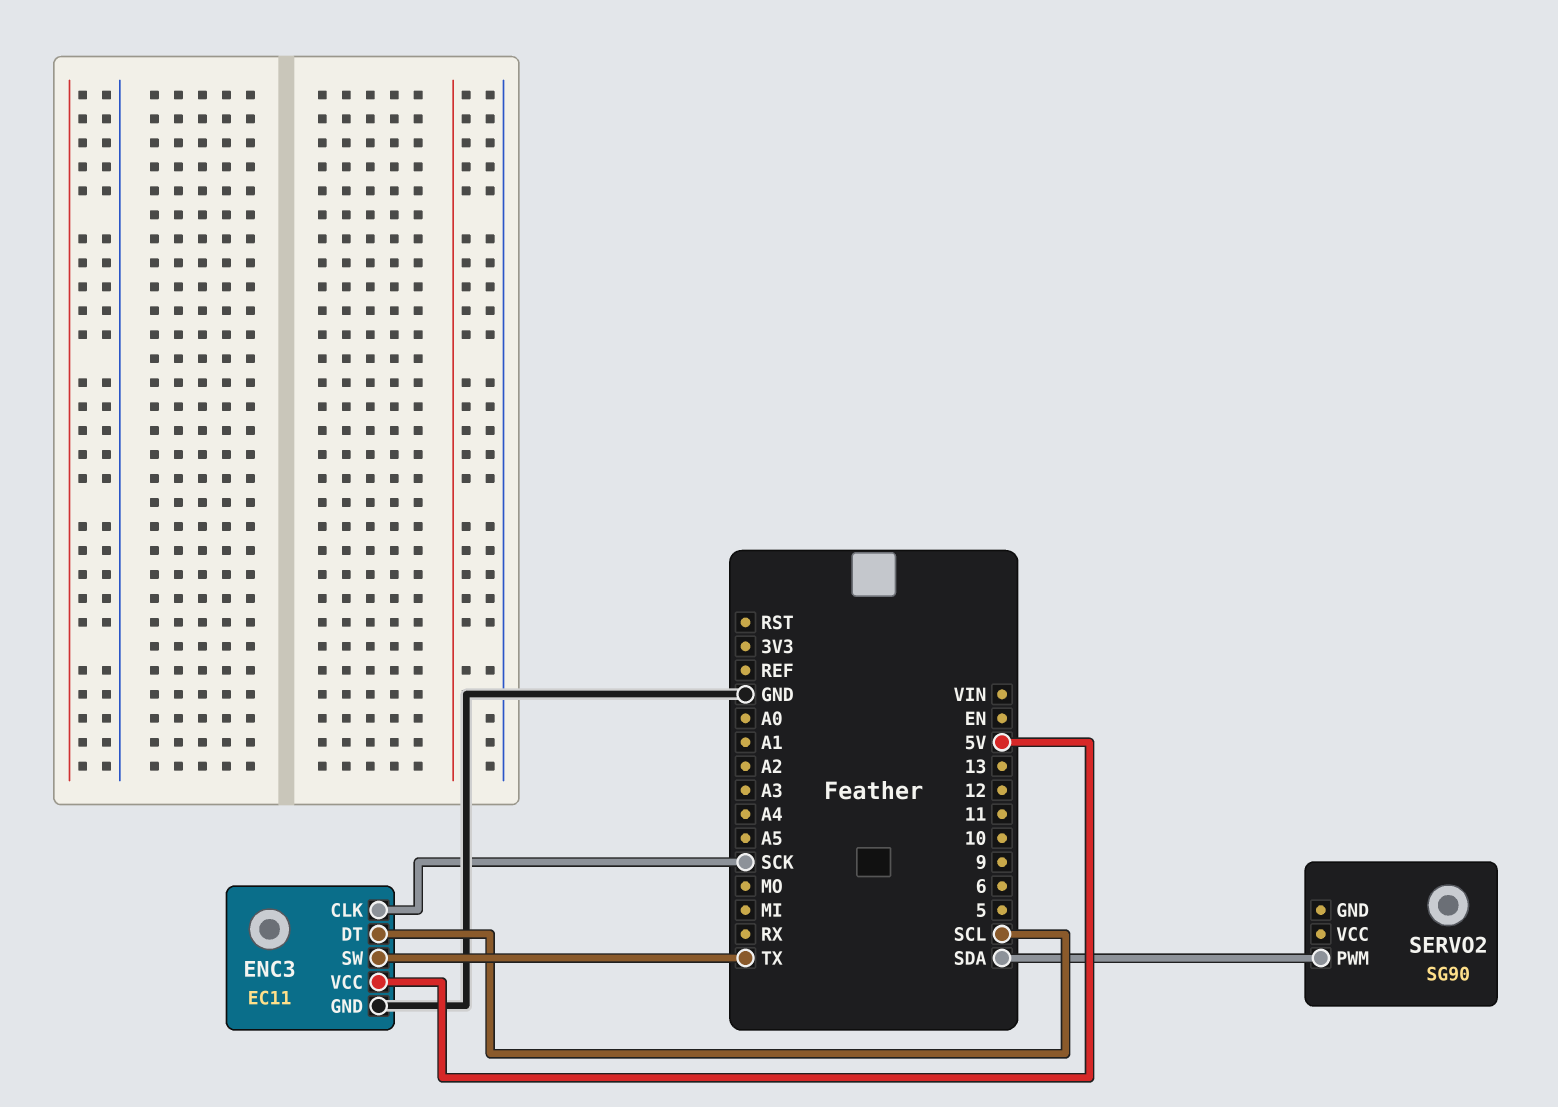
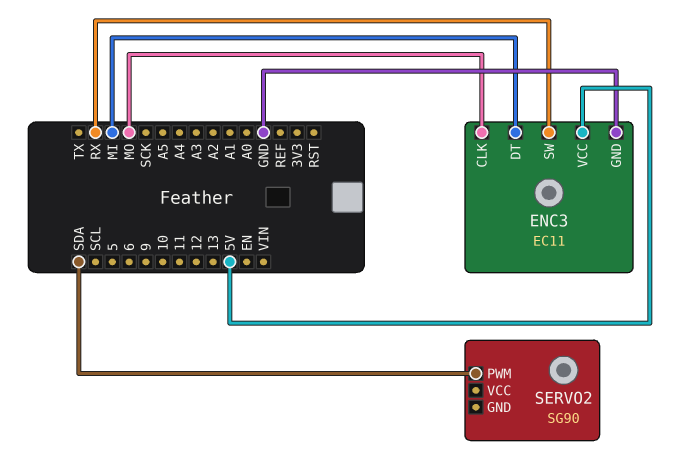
ENC3 pin CLK: SCK -> MO
ENC3 pin DT: SCL -> MI
ENC3 pin SW: TX -> RX

